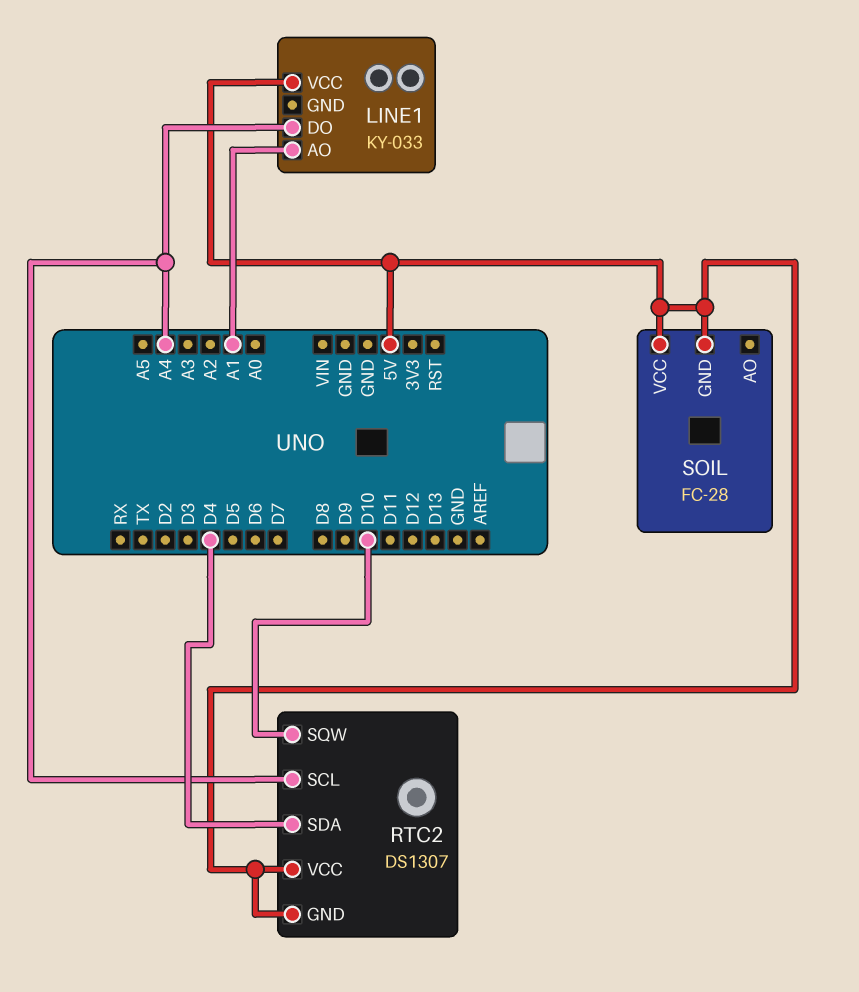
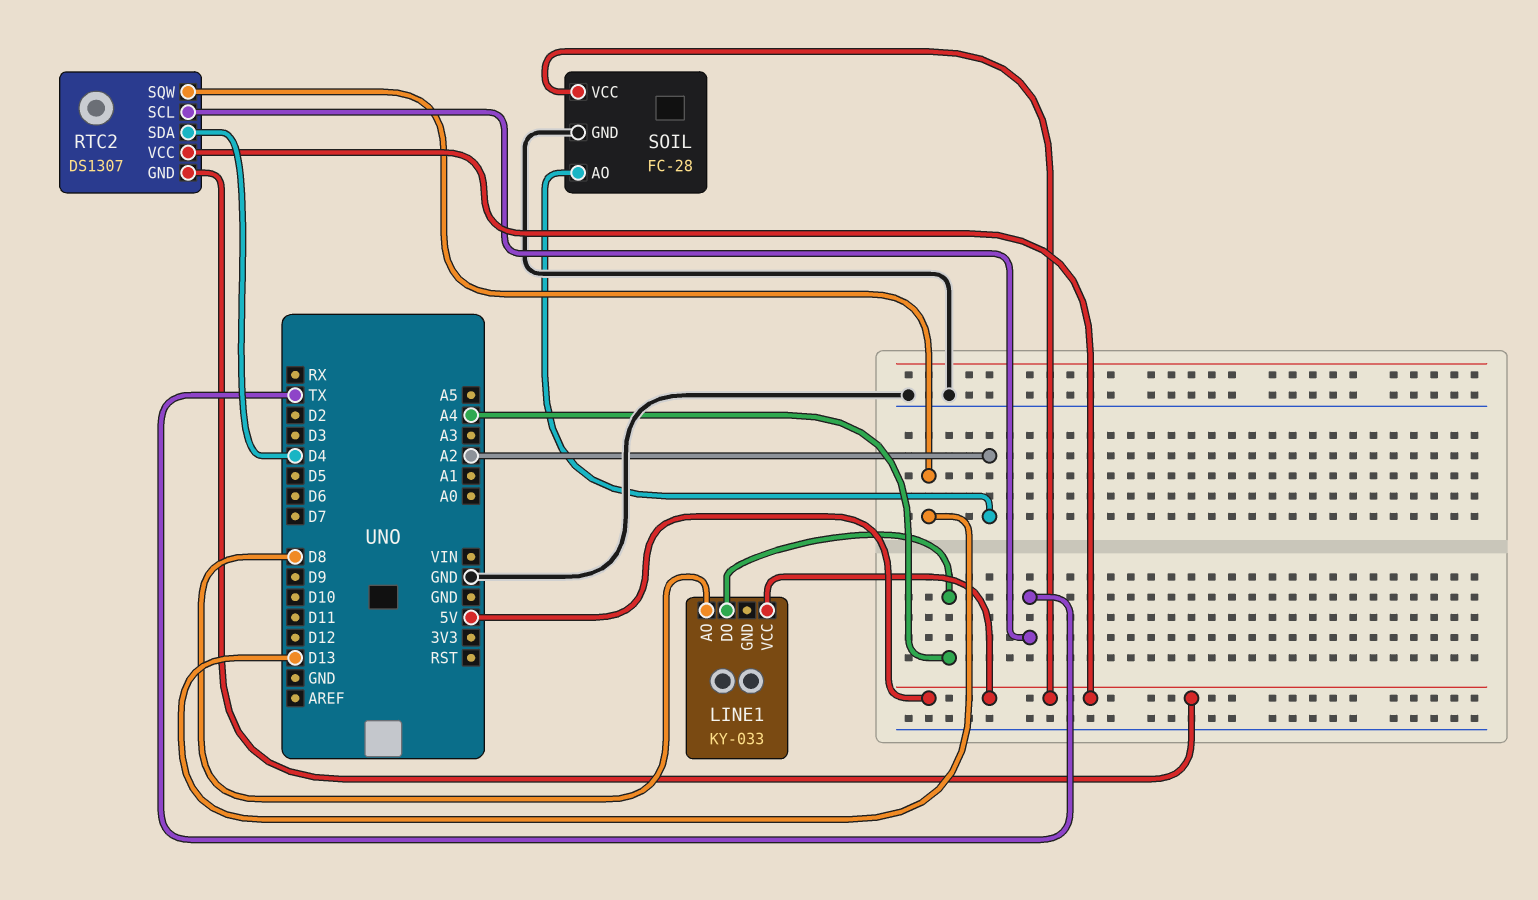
LINE1 pin AO: A1 -> D8
RTC2 pin SCL: A4 -> TX
RTC2 pin SQW: D10 -> D13
SOIL pin AO: none -> A2
SOIL pin GND: 5V -> GND

